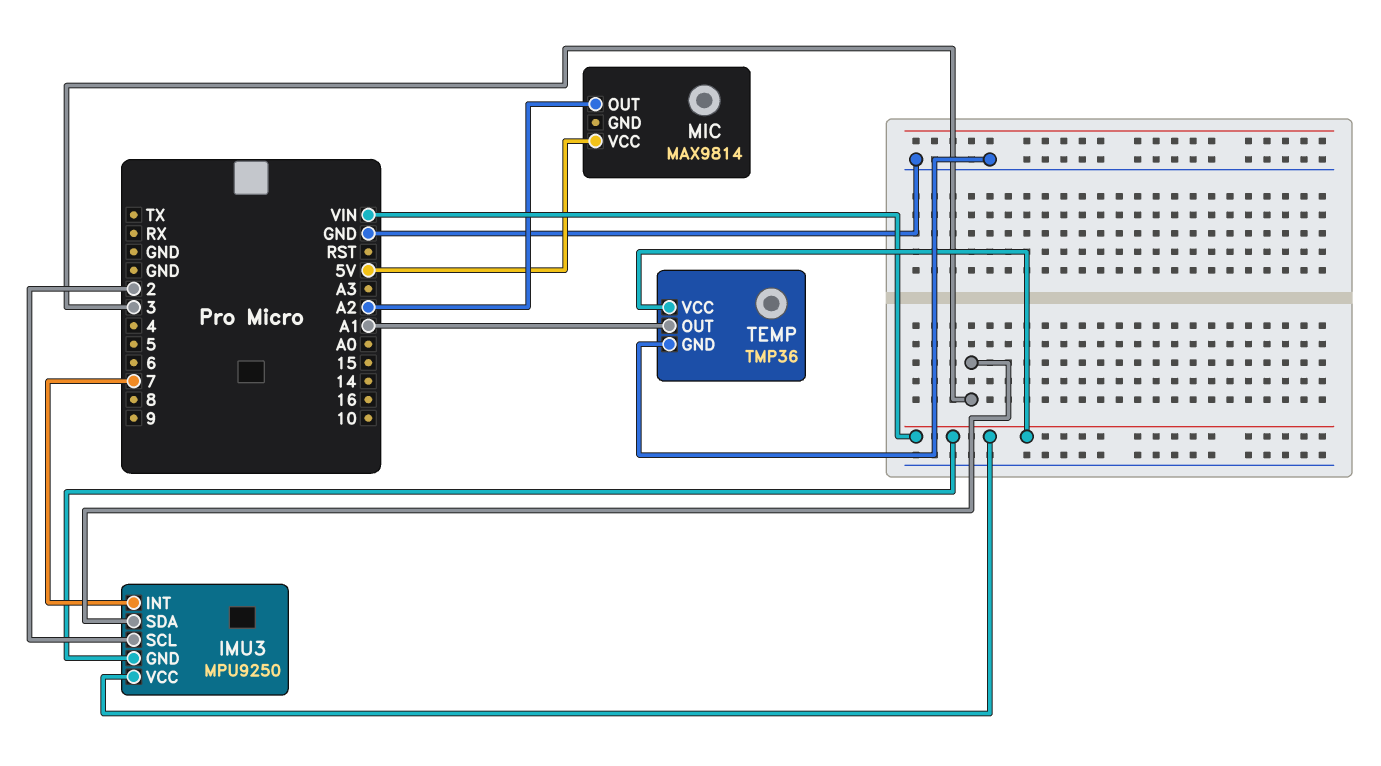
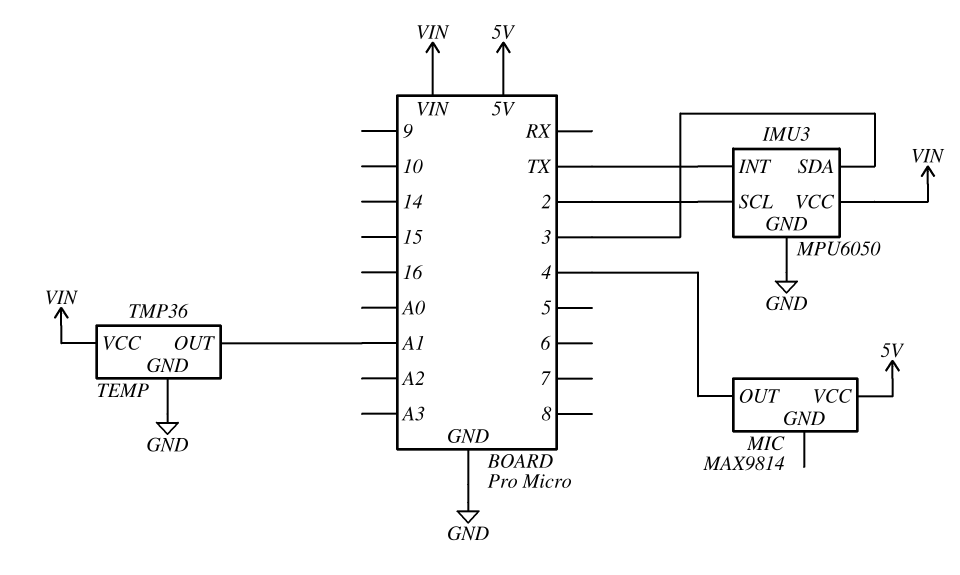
IMU3: MPU9250 -> MPU6050
IMU3 pin GND: VIN -> GND
IMU3 pin INT: 7 -> TX
MIC pin OUT: A2 -> 4

